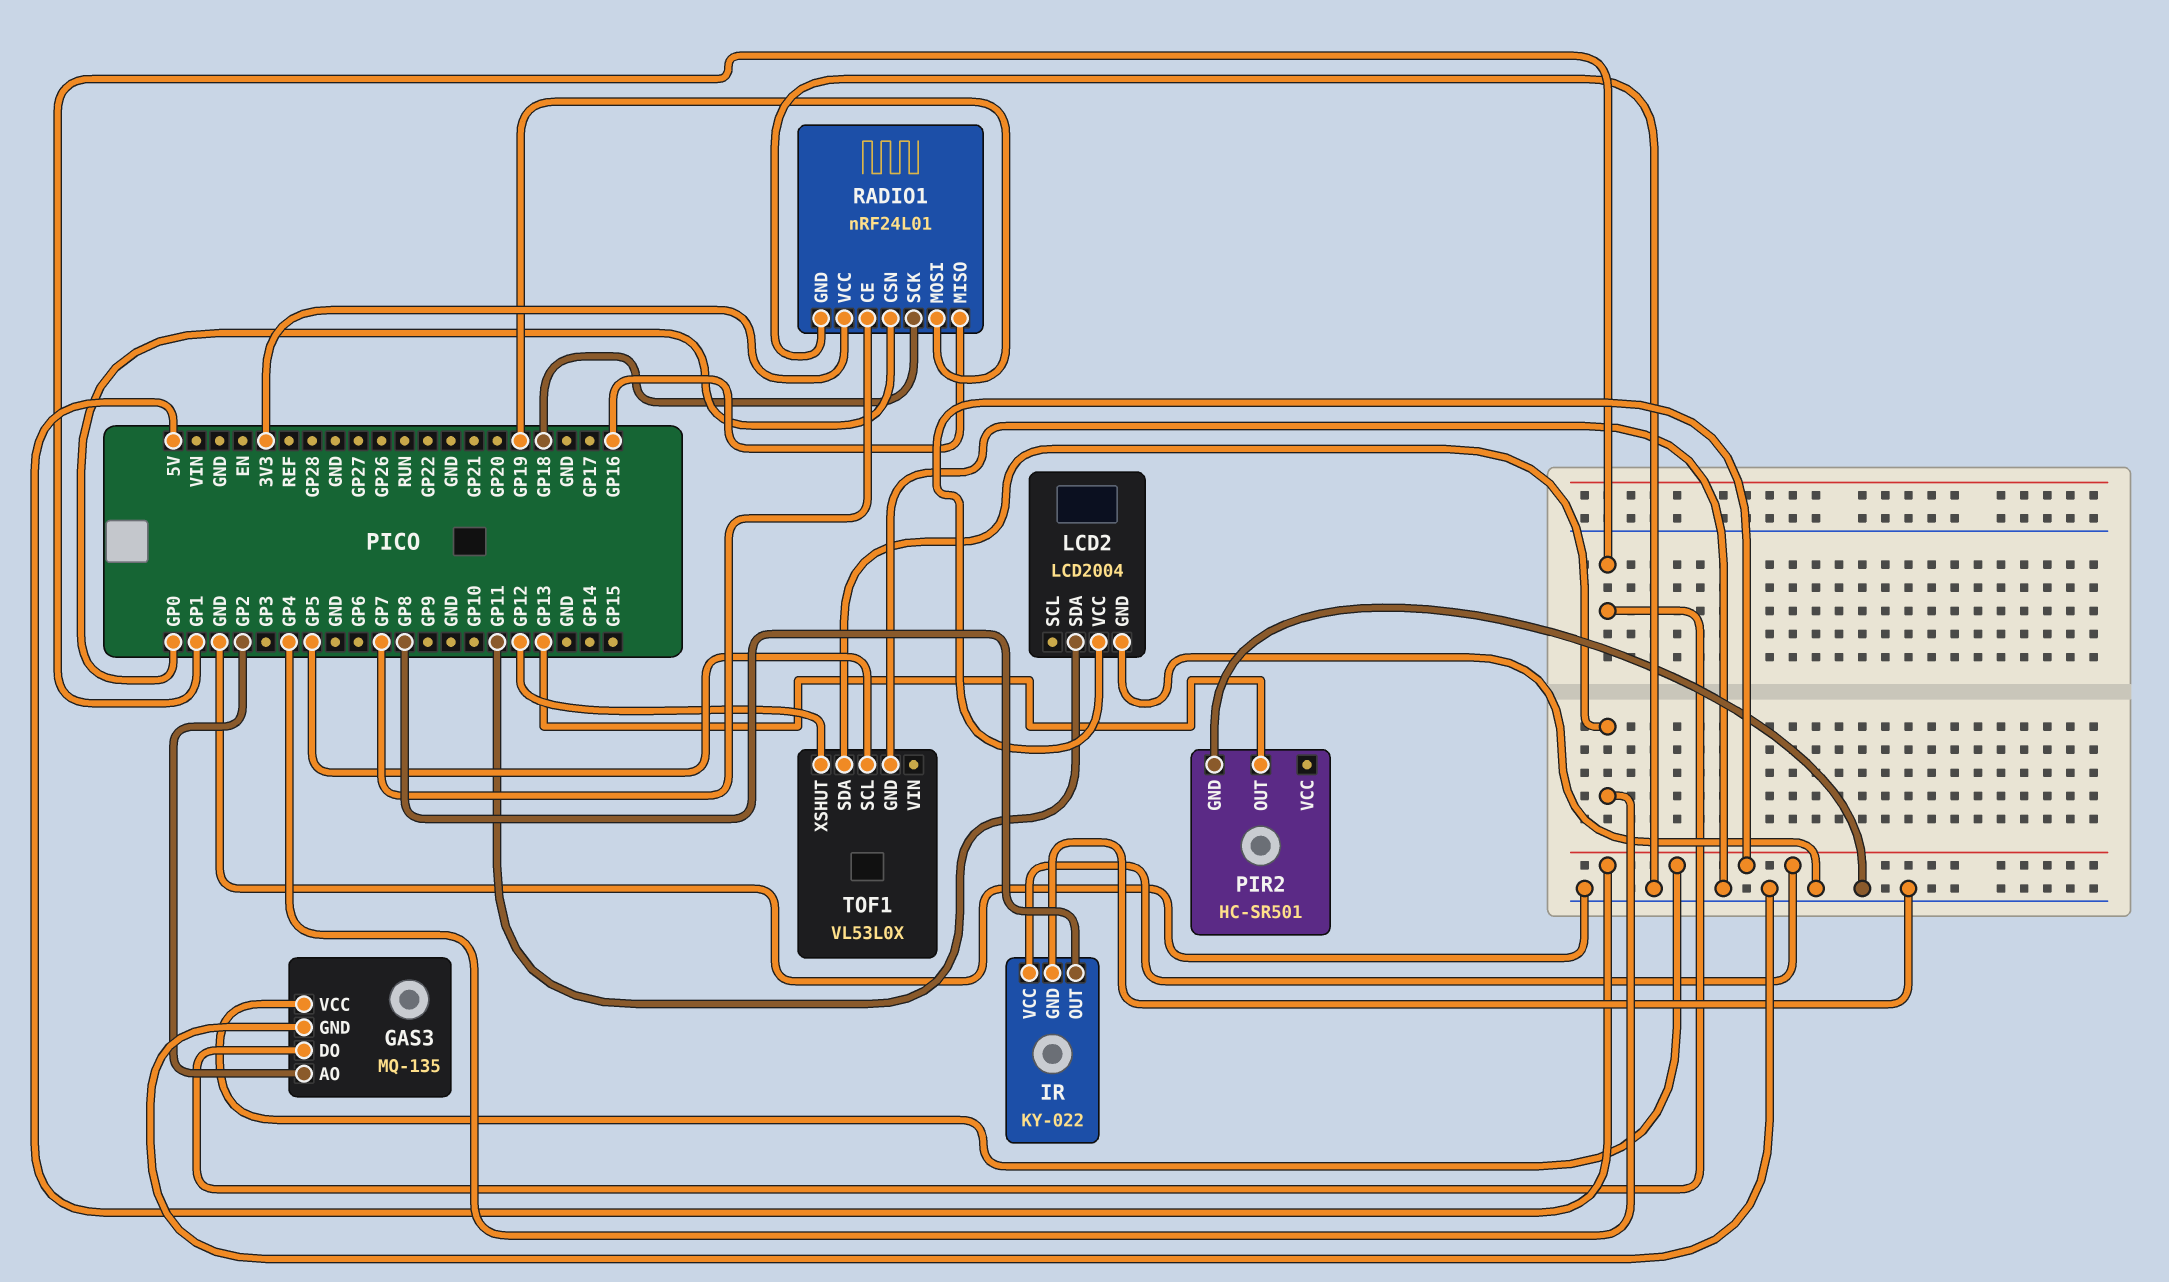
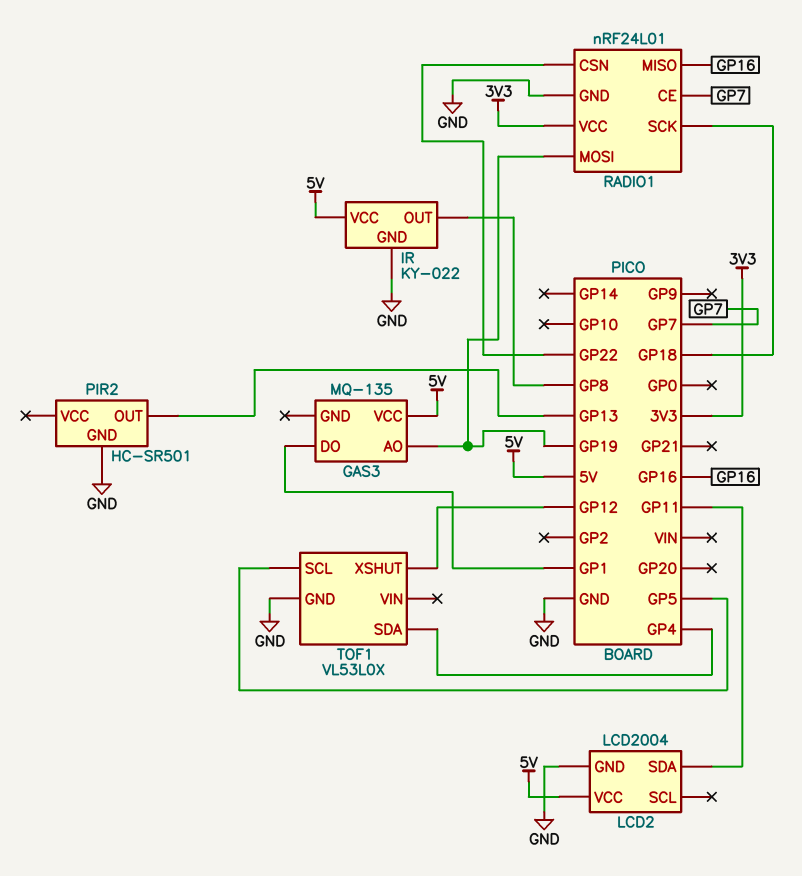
GAS3 pin AO: GP2 -> GP19
GAS3 pin GND: GND -> none
RADIO1 pin CSN: GP0 -> GP22

